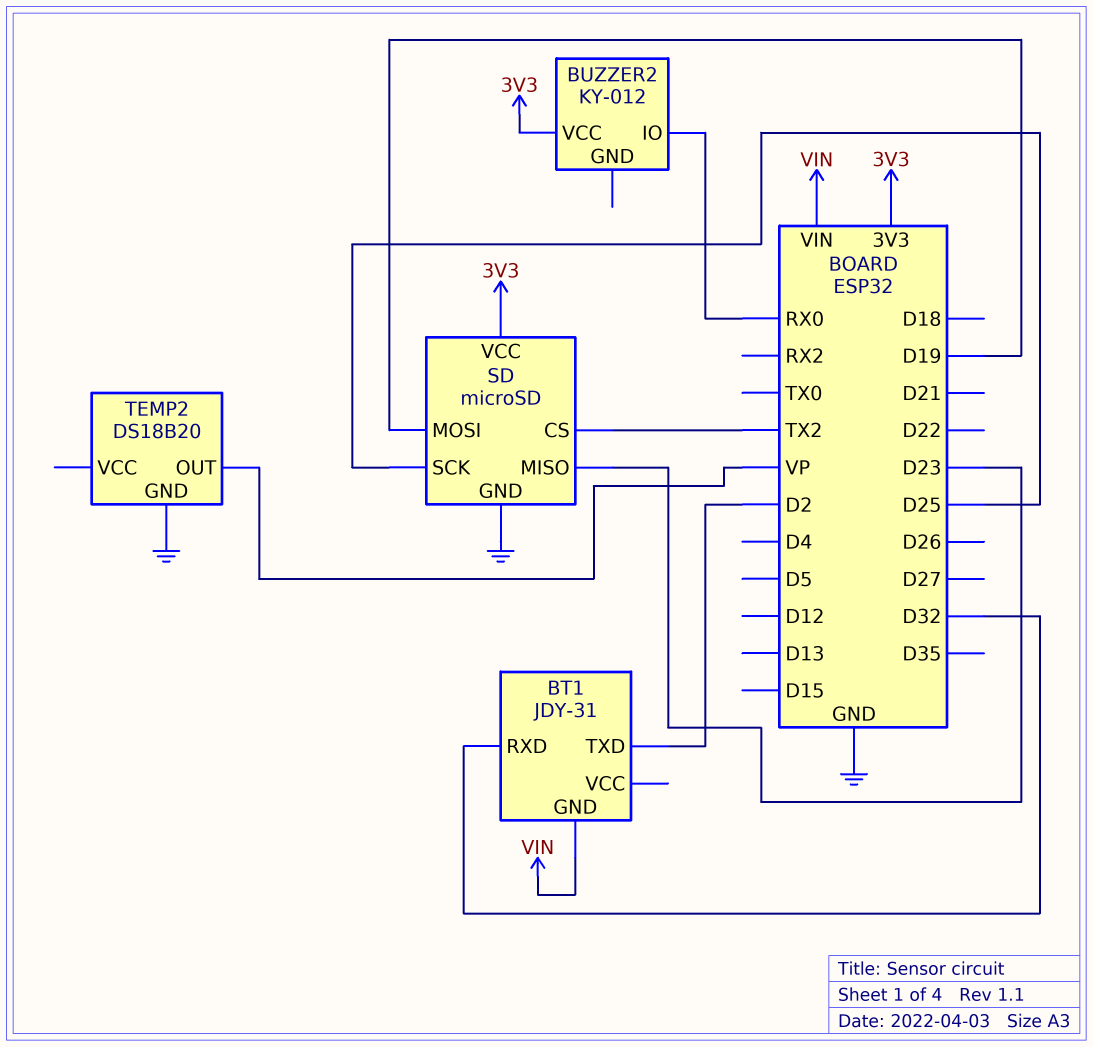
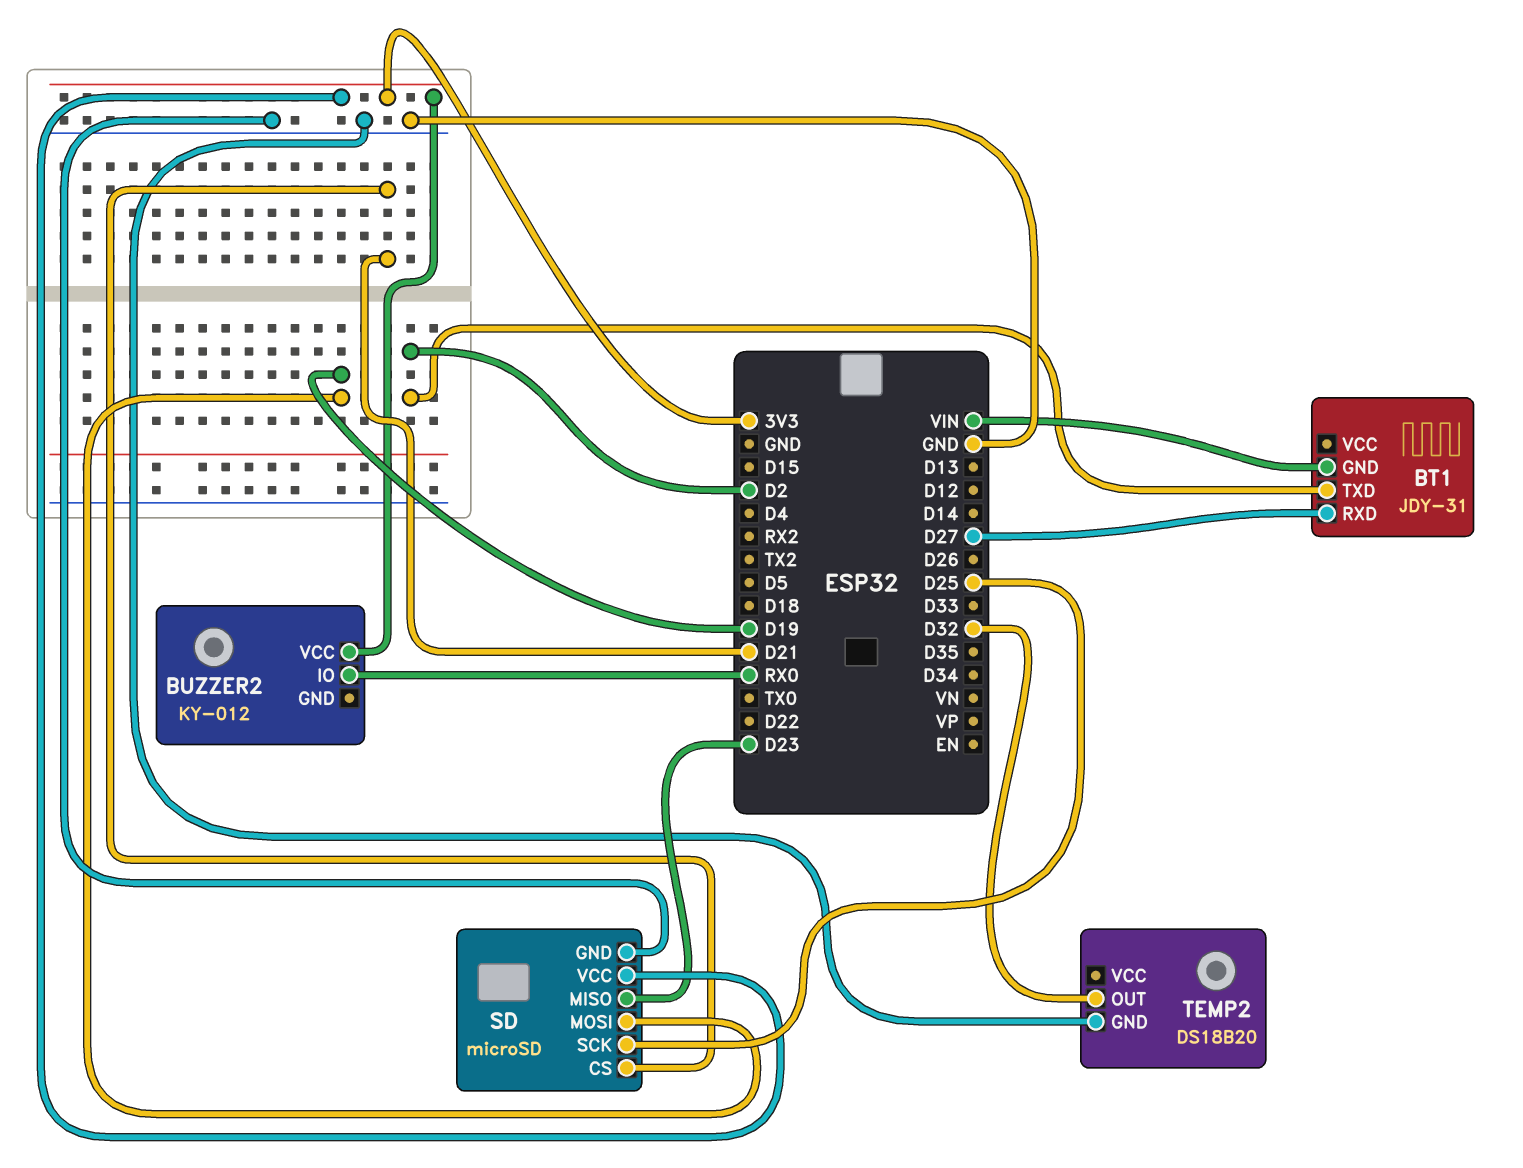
BT1 pin RXD: D32 -> D27
SD pin CS: TX2 -> D21
TEMP2 pin OUT: VP -> D32

